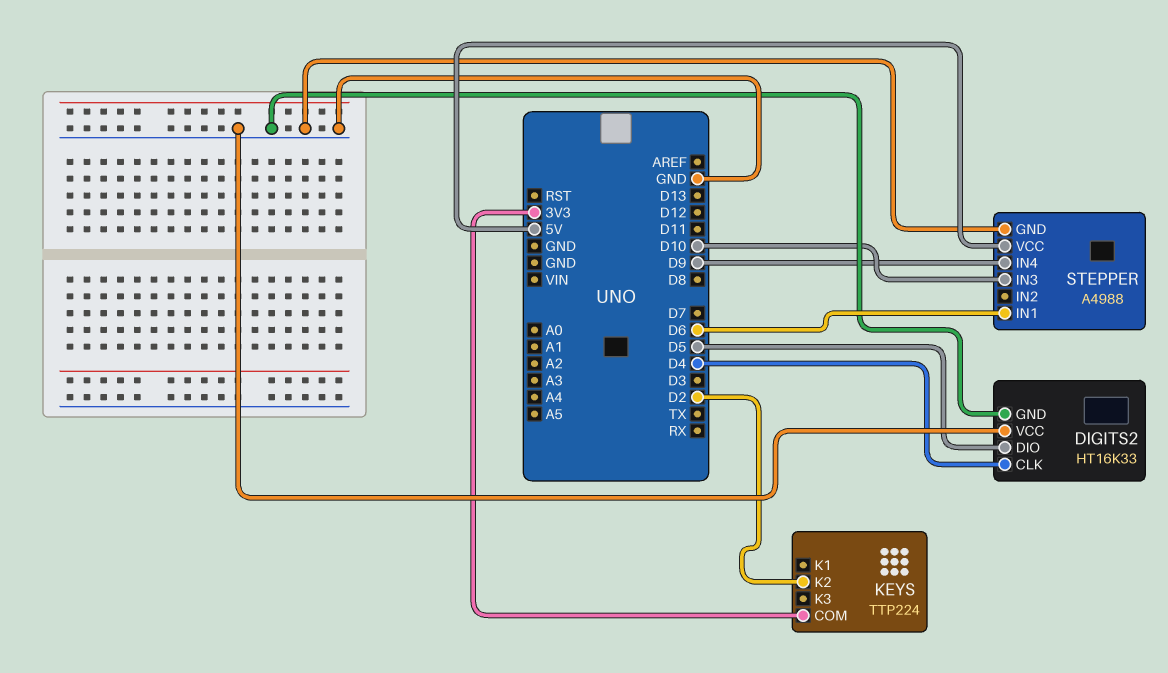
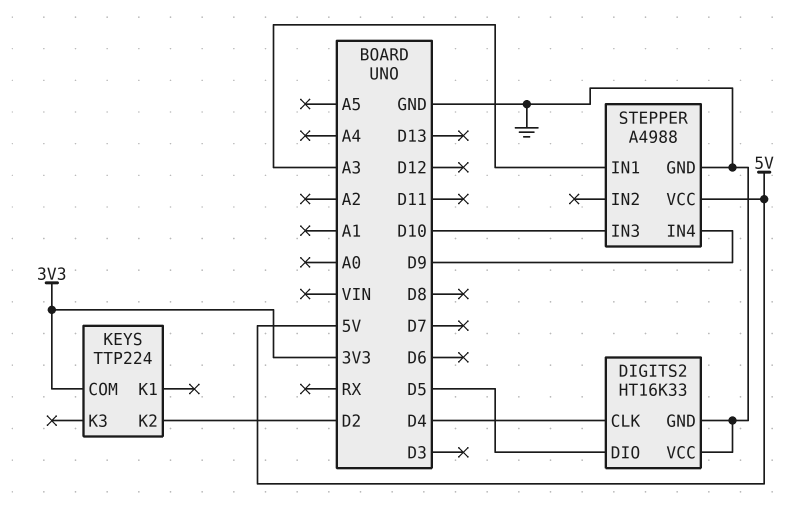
STEPPER pin IN1: D6 -> A3

